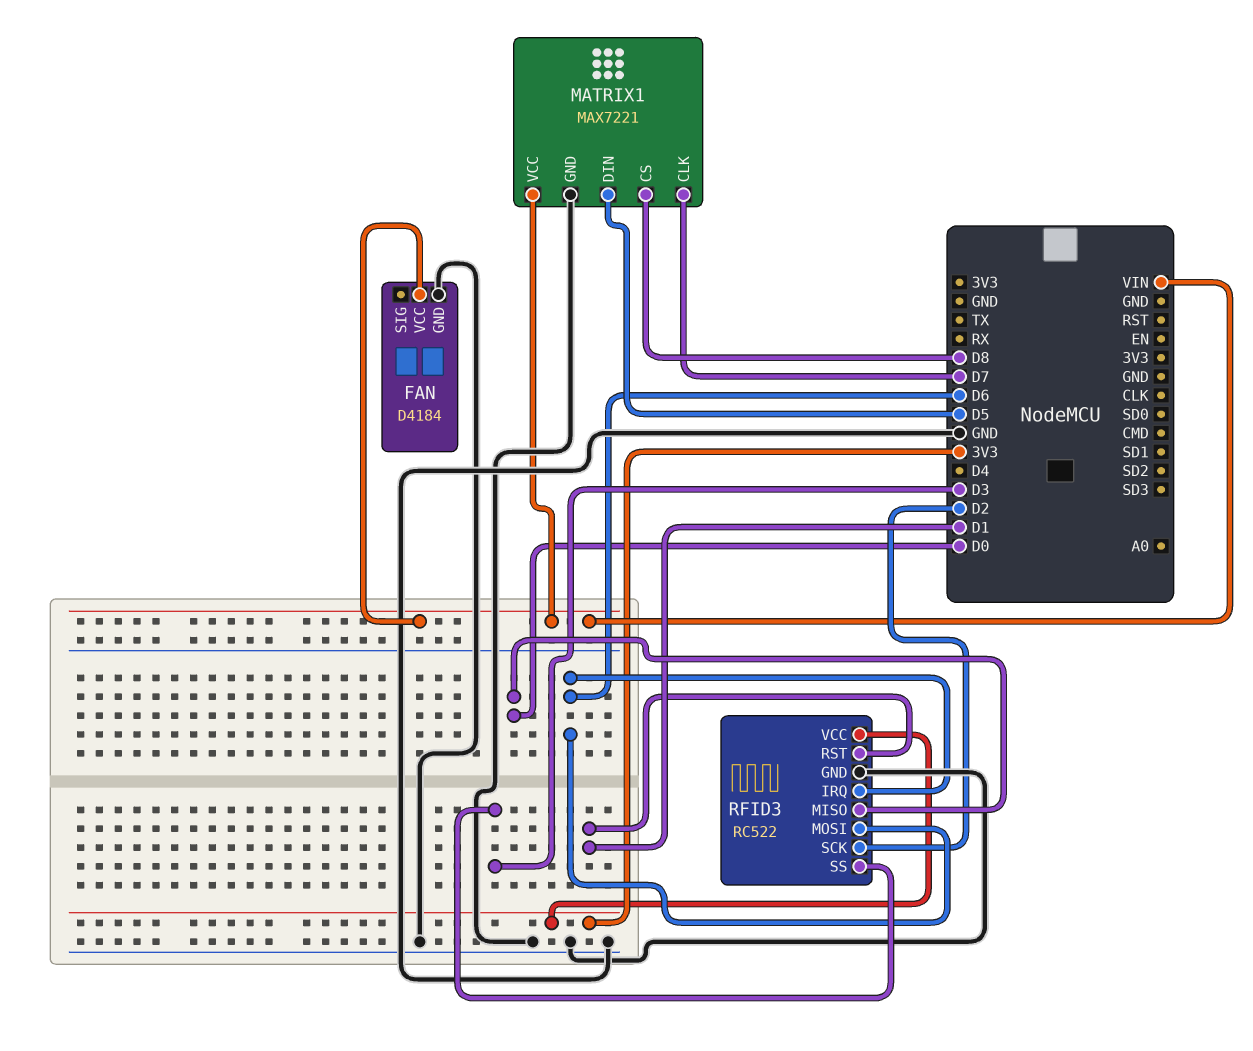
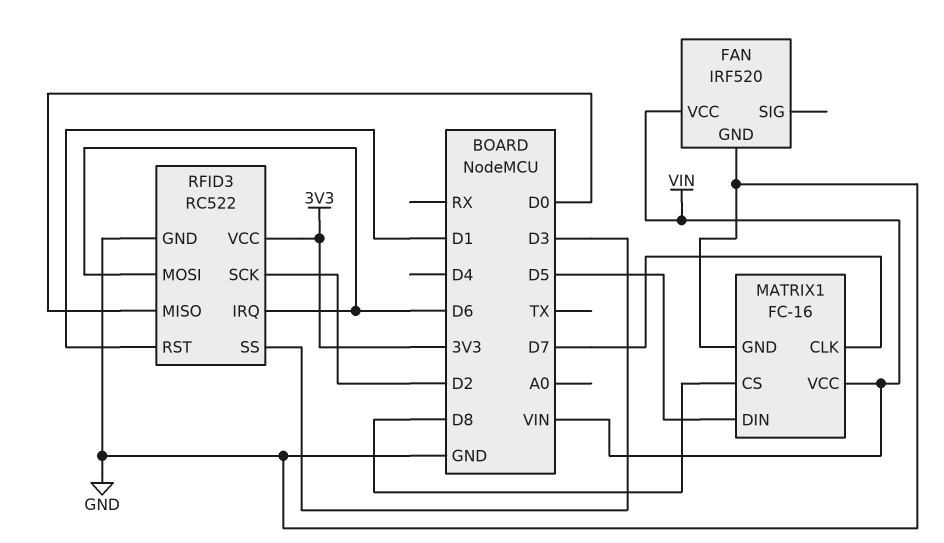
FAN: D4184 -> IRF520
MATRIX1: MAX7221 -> FC-16

